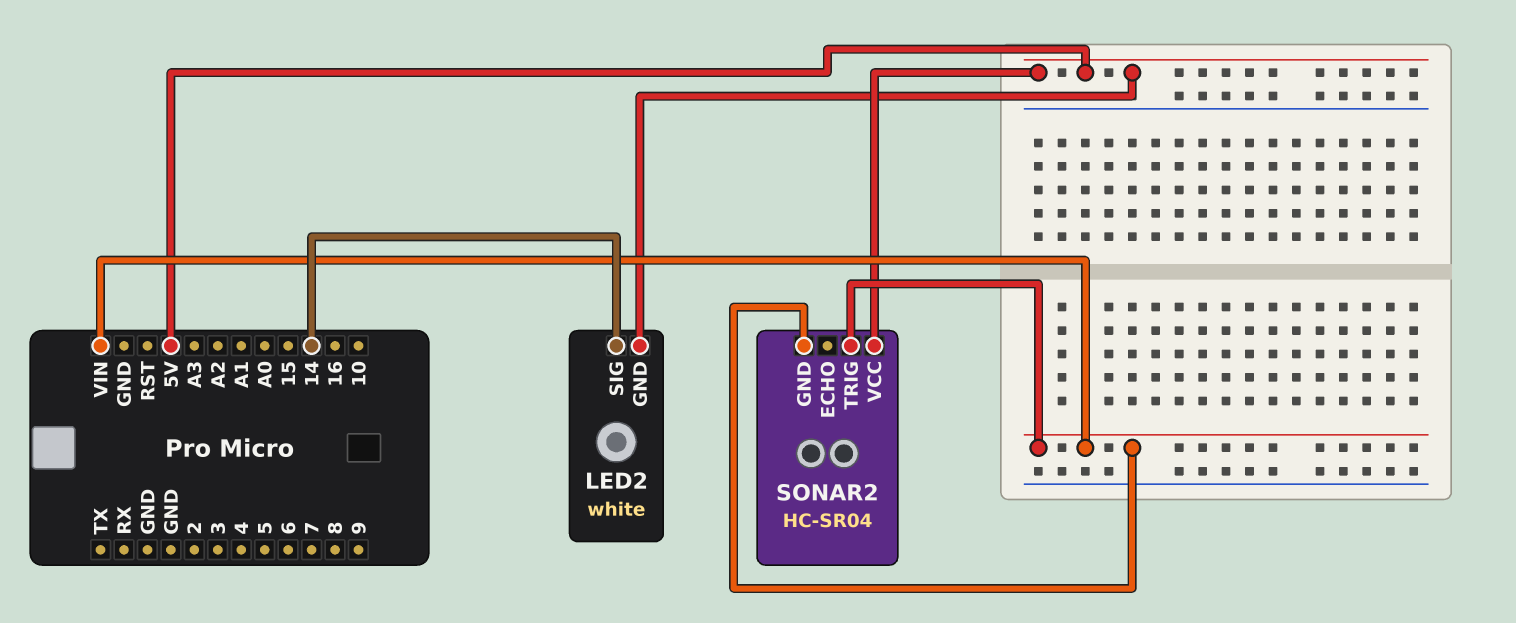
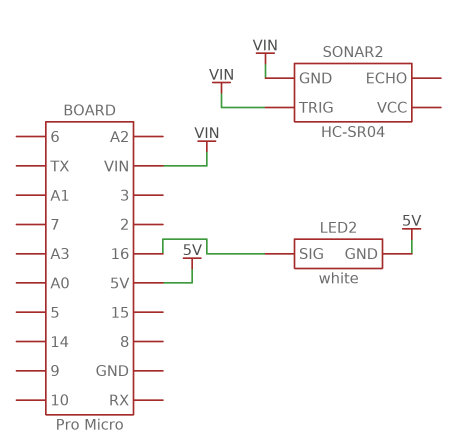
LED2 pin SIG: 14 -> 16
SONAR2 pin VCC: 5V -> none

